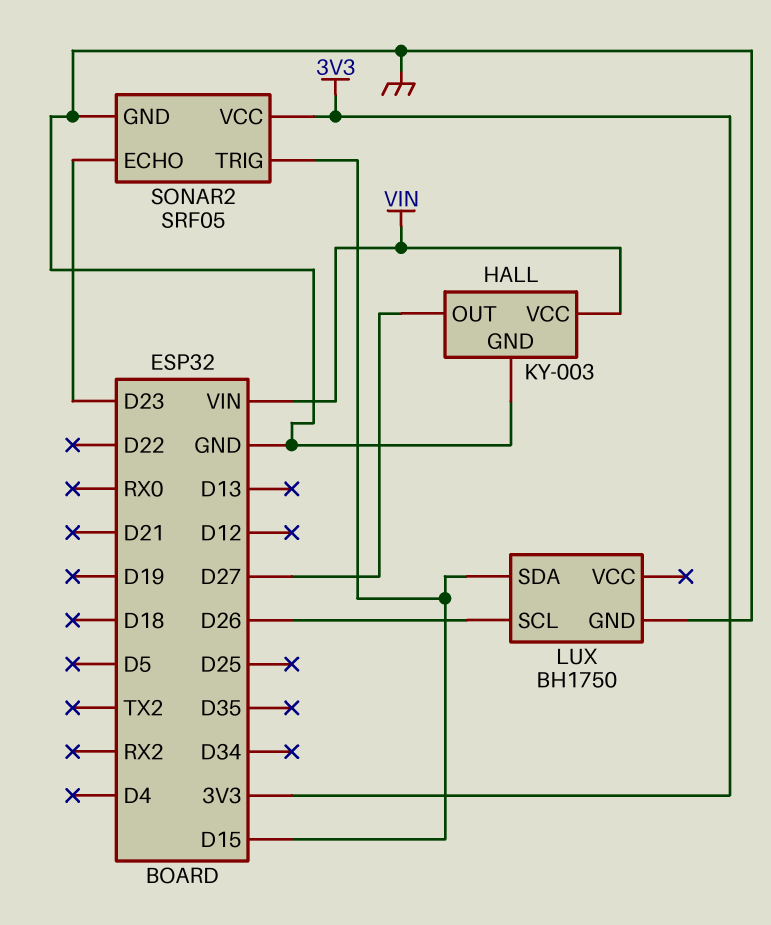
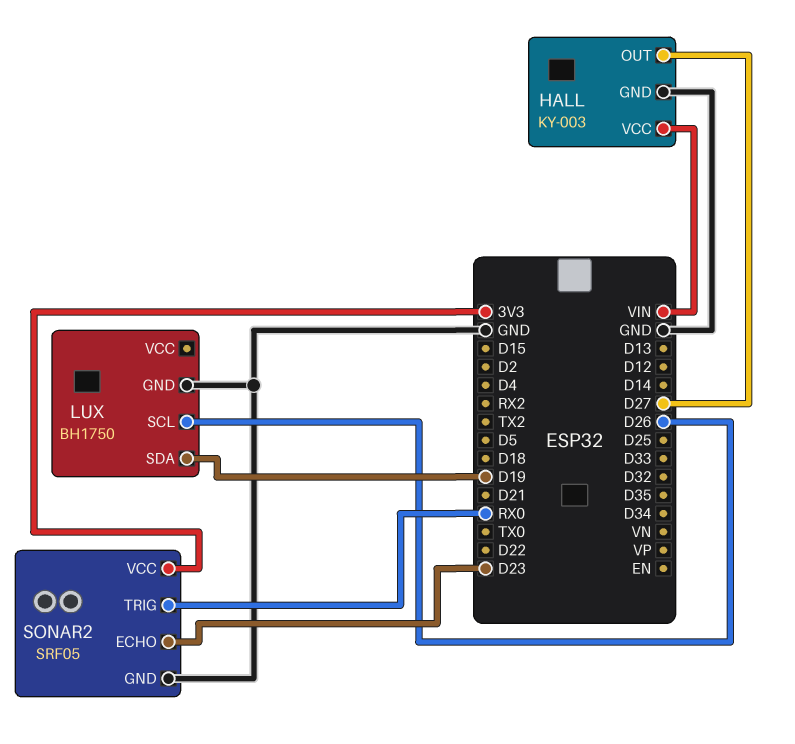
LUX pin SDA: D15 -> D19
SONAR2 pin TRIG: D15 -> RX0

